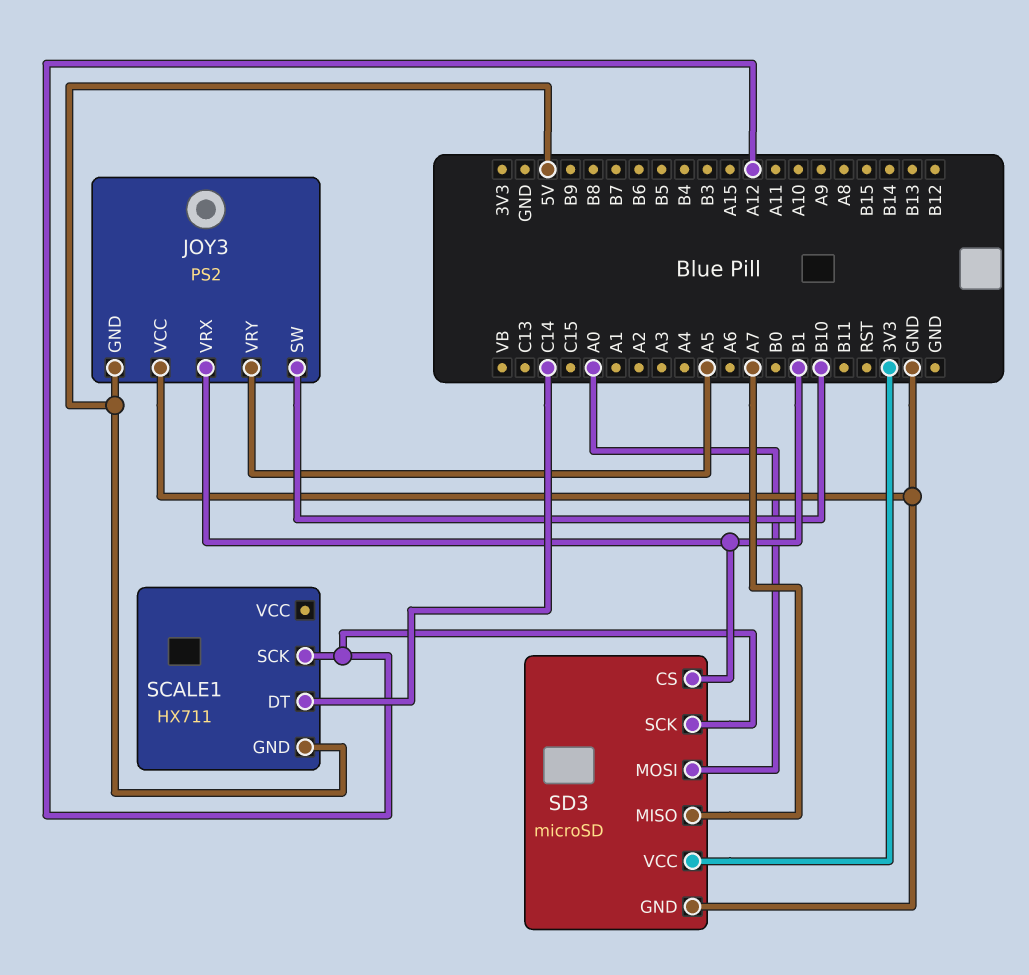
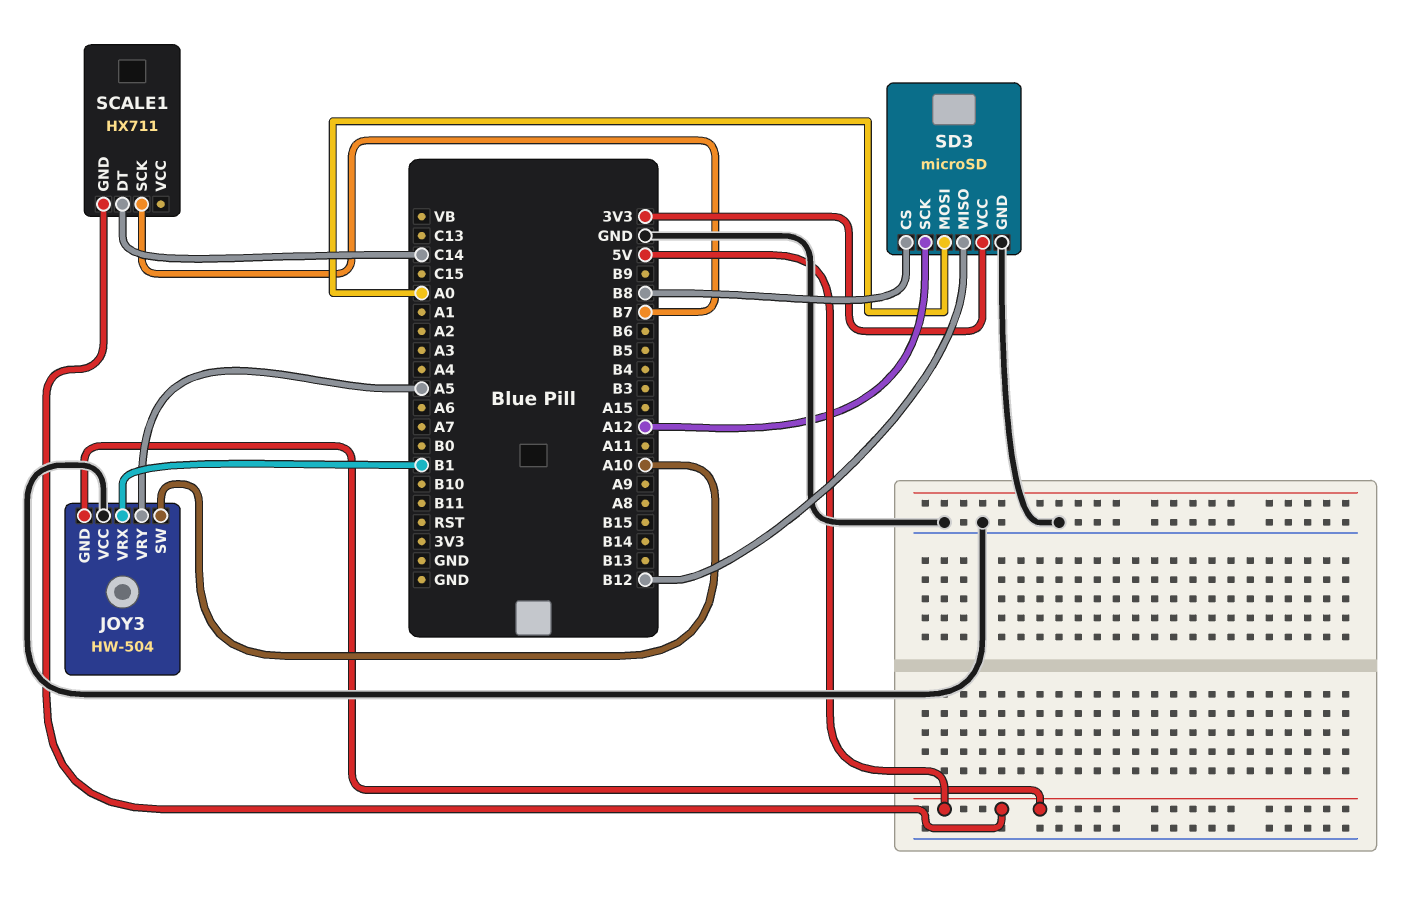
JOY3: PS2 -> HW-504
JOY3 pin SW: B10 -> A10
SCALE1 pin SCK: A12 -> B7
SD3 pin CS: B1 -> B8
SD3 pin MISO: A7 -> B12

